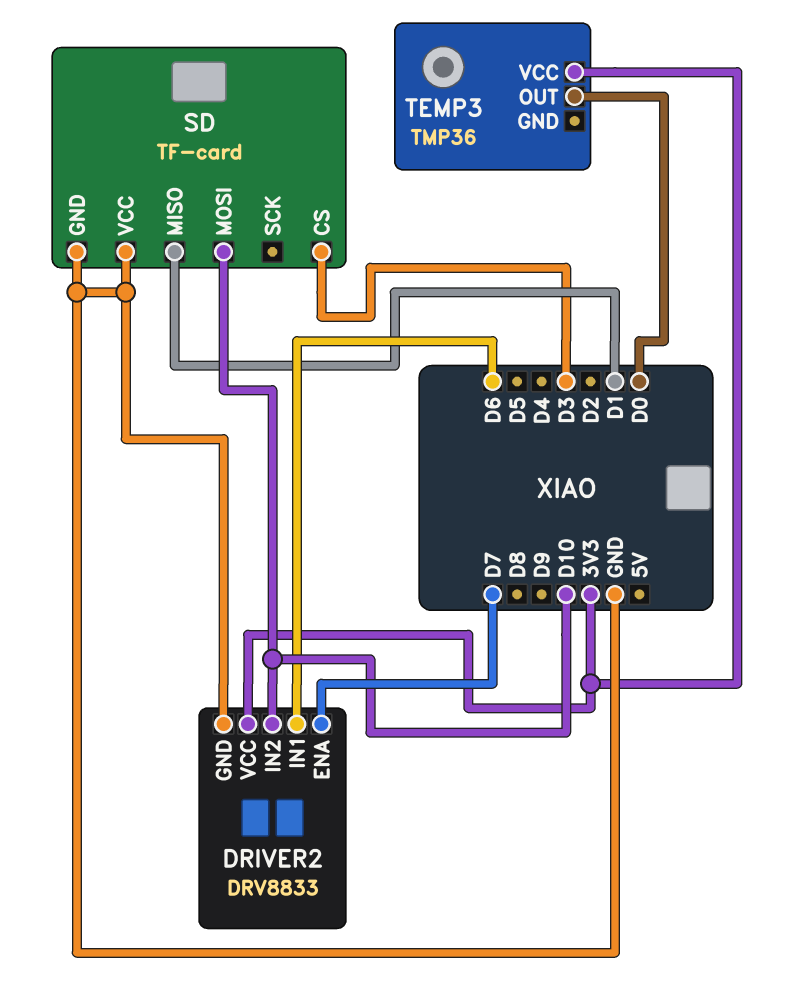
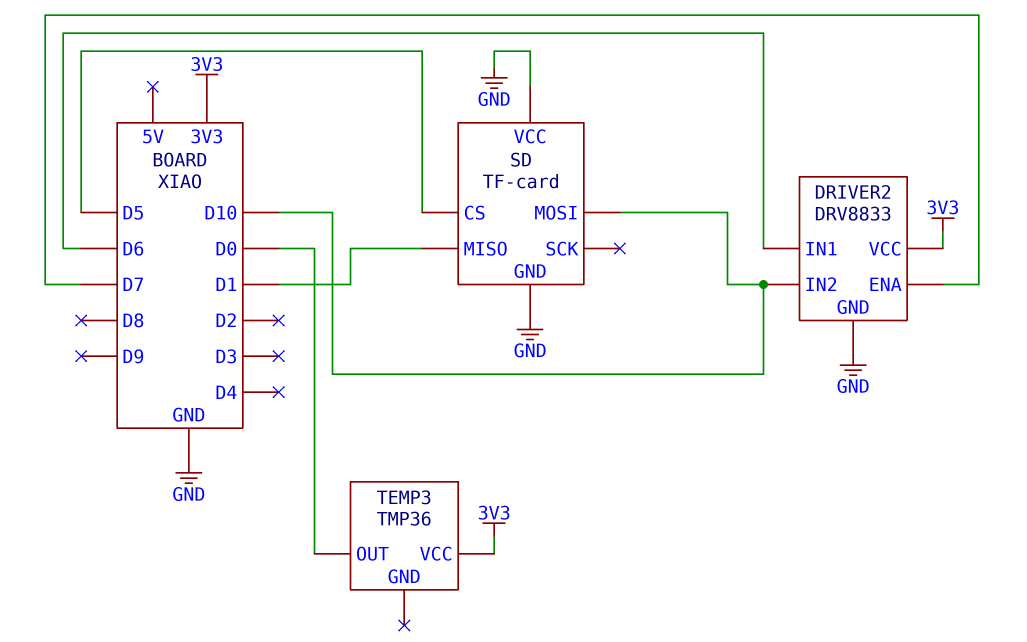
SD pin CS: D3 -> D5

